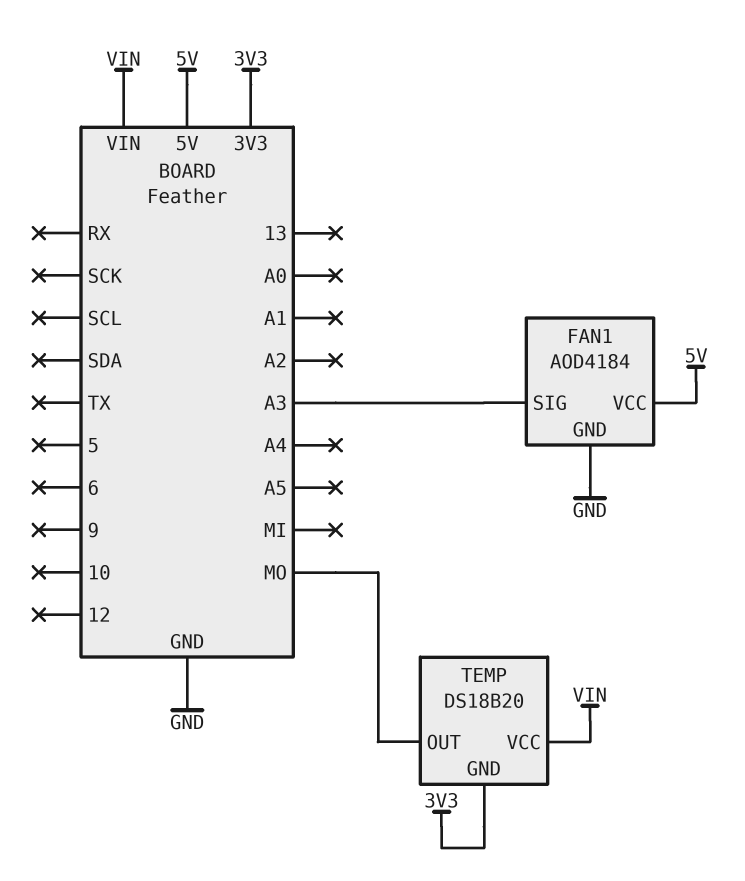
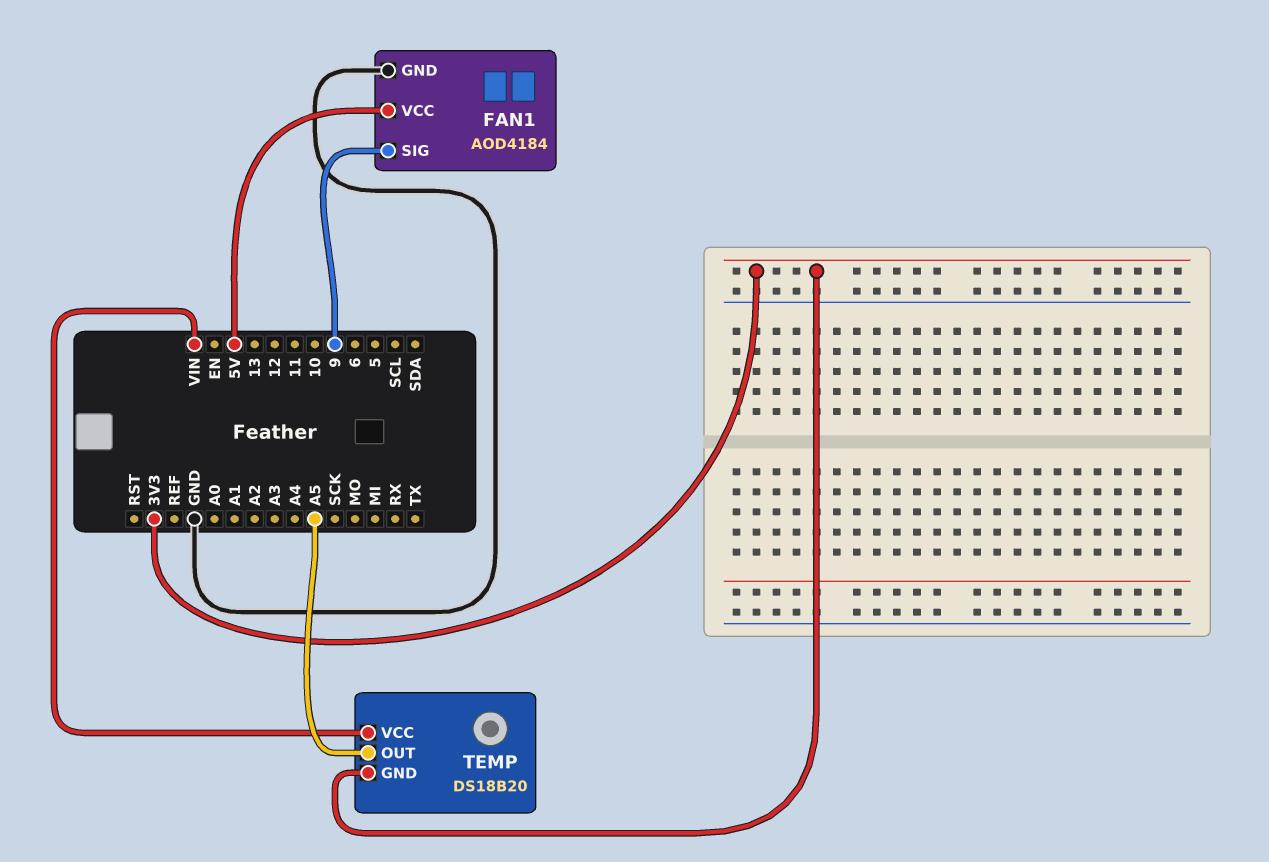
FAN1 pin SIG: A3 -> 9
TEMP pin OUT: MO -> A5

